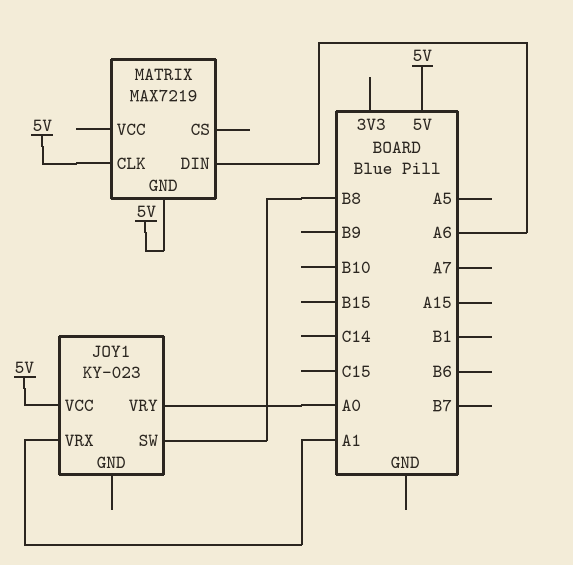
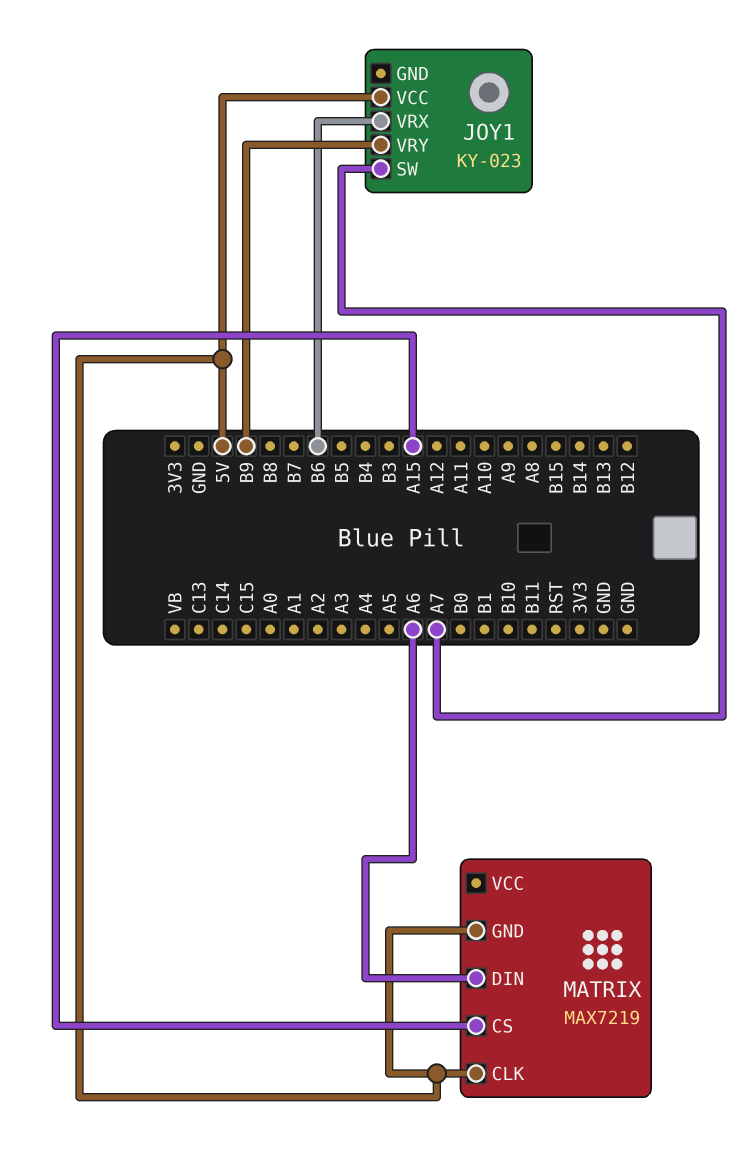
JOY1 pin SW: B8 -> A7
JOY1 pin VRX: A1 -> B6
JOY1 pin VRY: A0 -> B9
MATRIX pin CS: none -> A15

